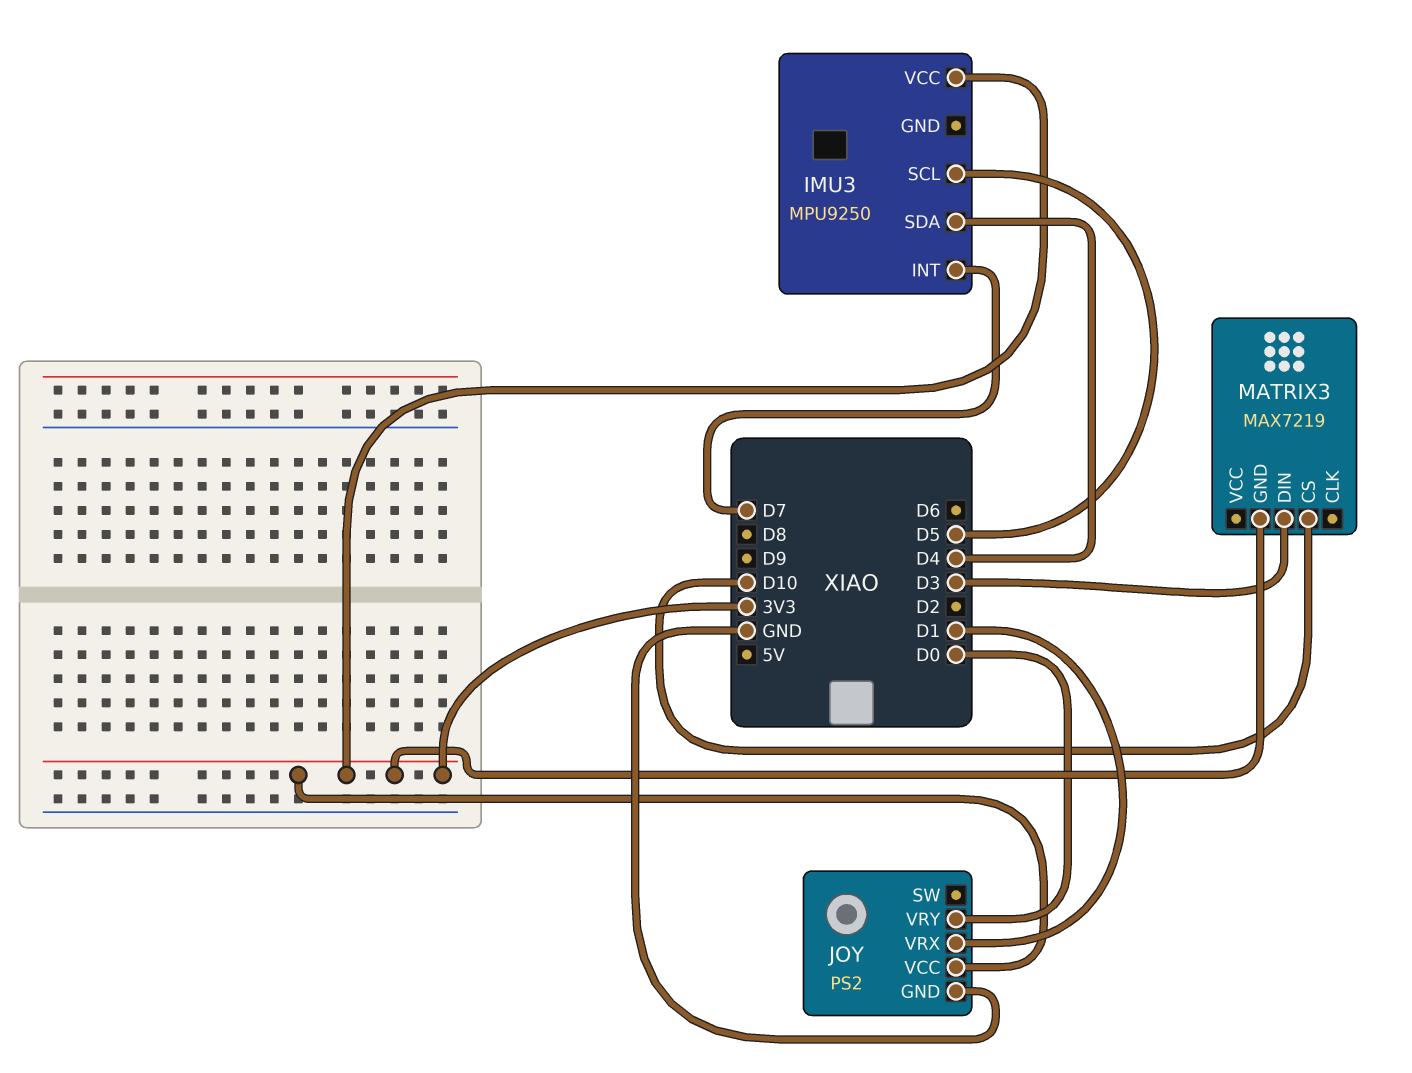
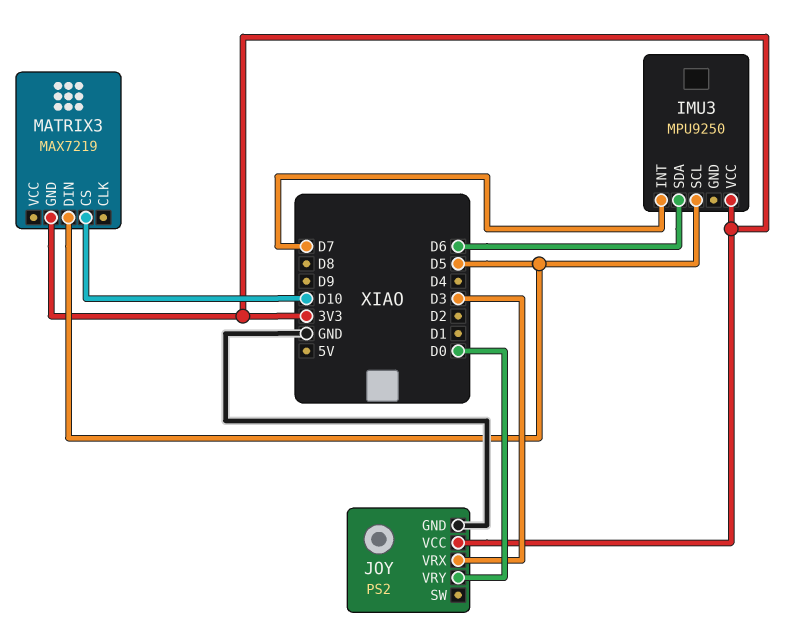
IMU3 pin SDA: D4 -> D6
JOY pin VRX: D1 -> D3
MATRIX3 pin DIN: D3 -> D5

